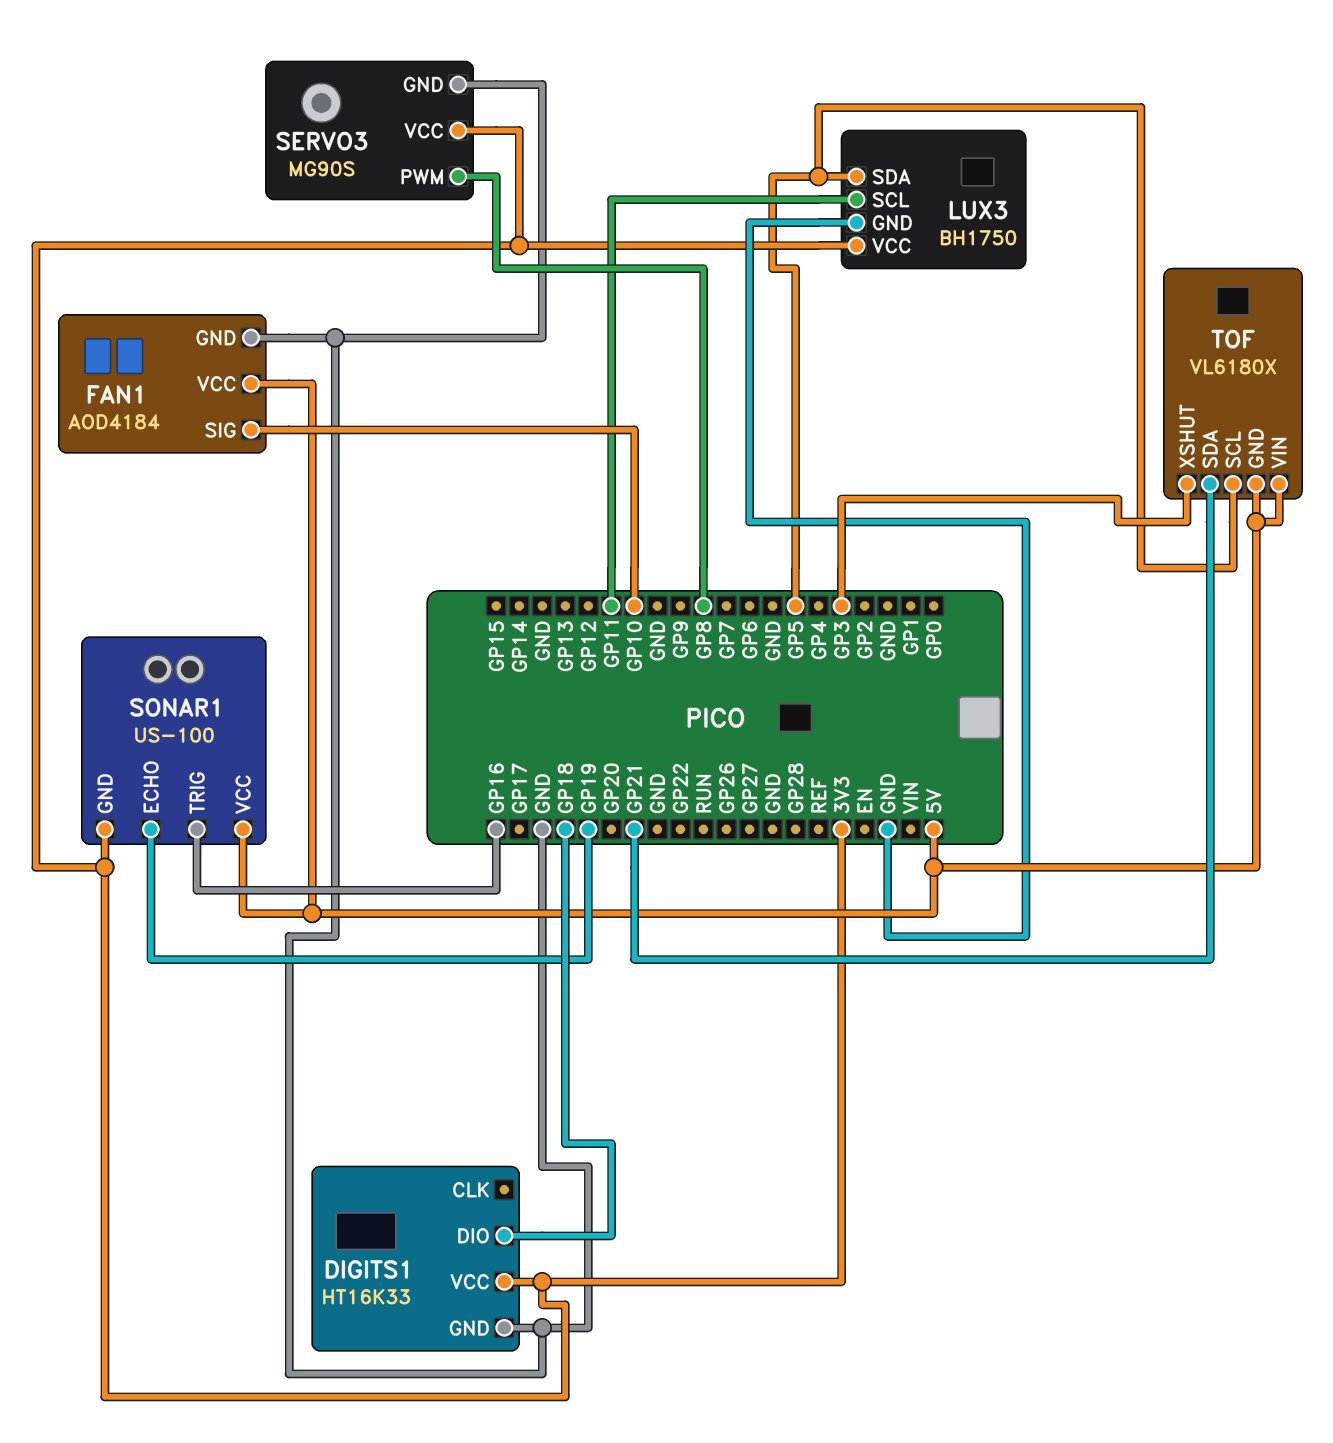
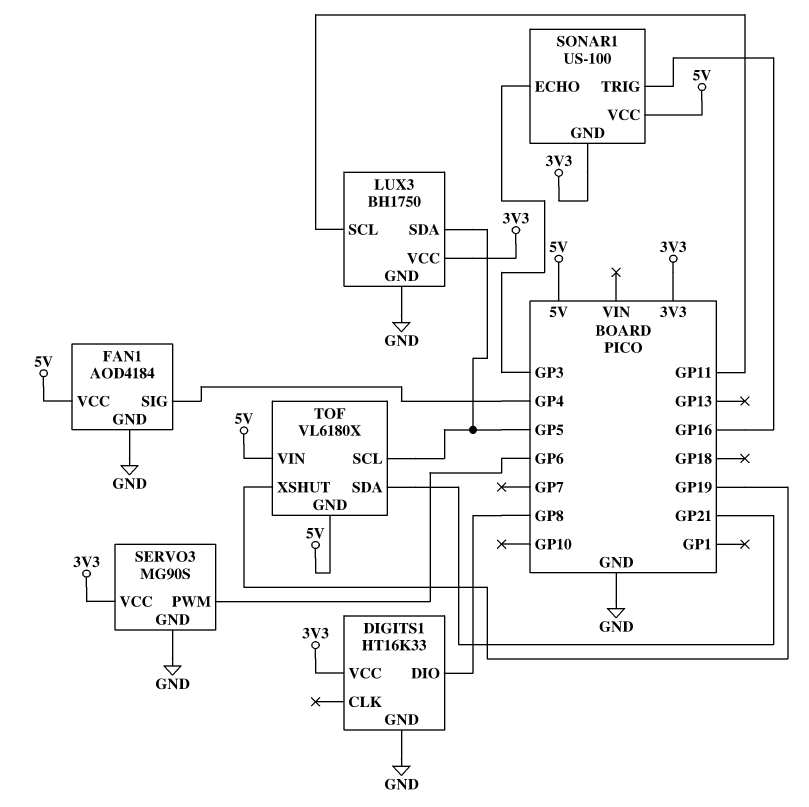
DIGITS1 pin DIO: GP18 -> GP8
FAN1 pin SIG: GP10 -> GP4
SERVO3 pin PWM: GP8 -> GP6
SONAR1 pin ECHO: GP19 -> GP3
TOF pin XSHUT: GP3 -> GP19

